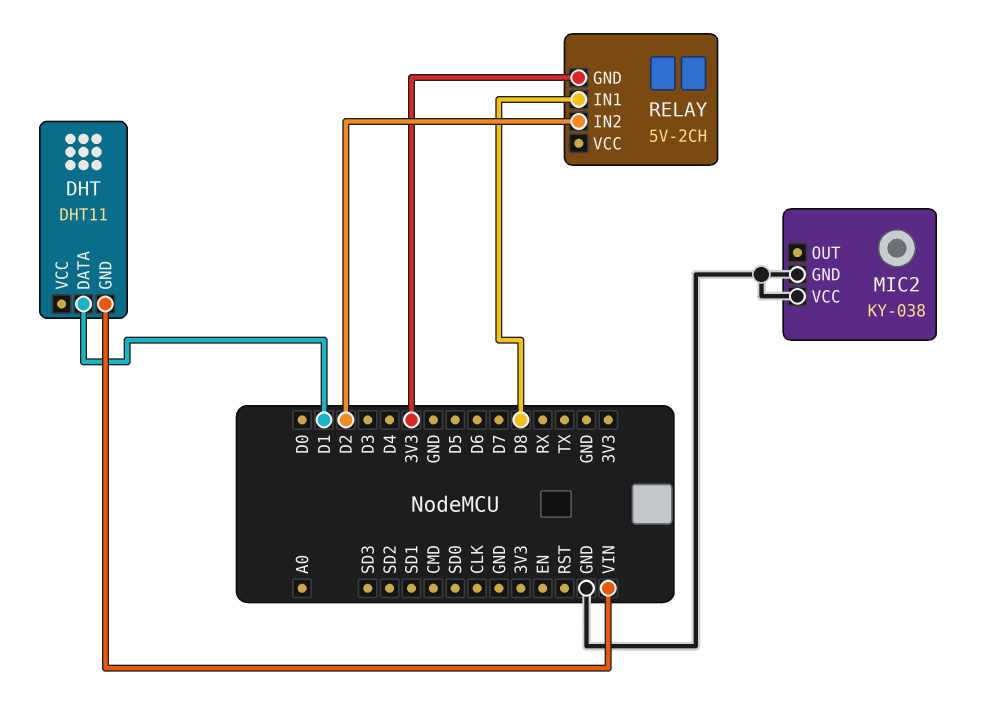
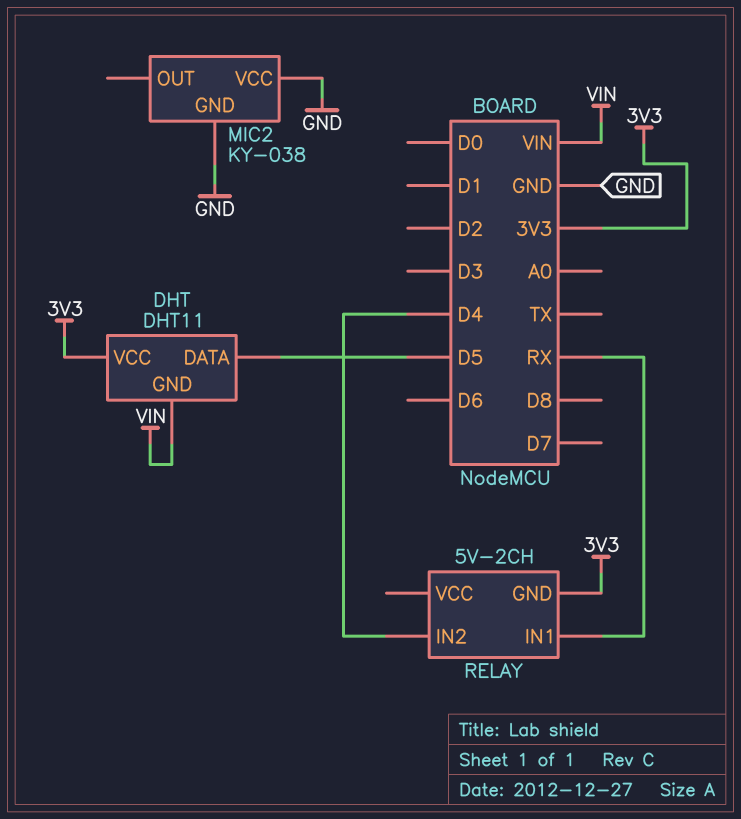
DHT pin DATA: D1 -> D5
DHT pin VCC: none -> 3V3
RELAY pin IN1: D8 -> RX
RELAY pin IN2: D2 -> D4

